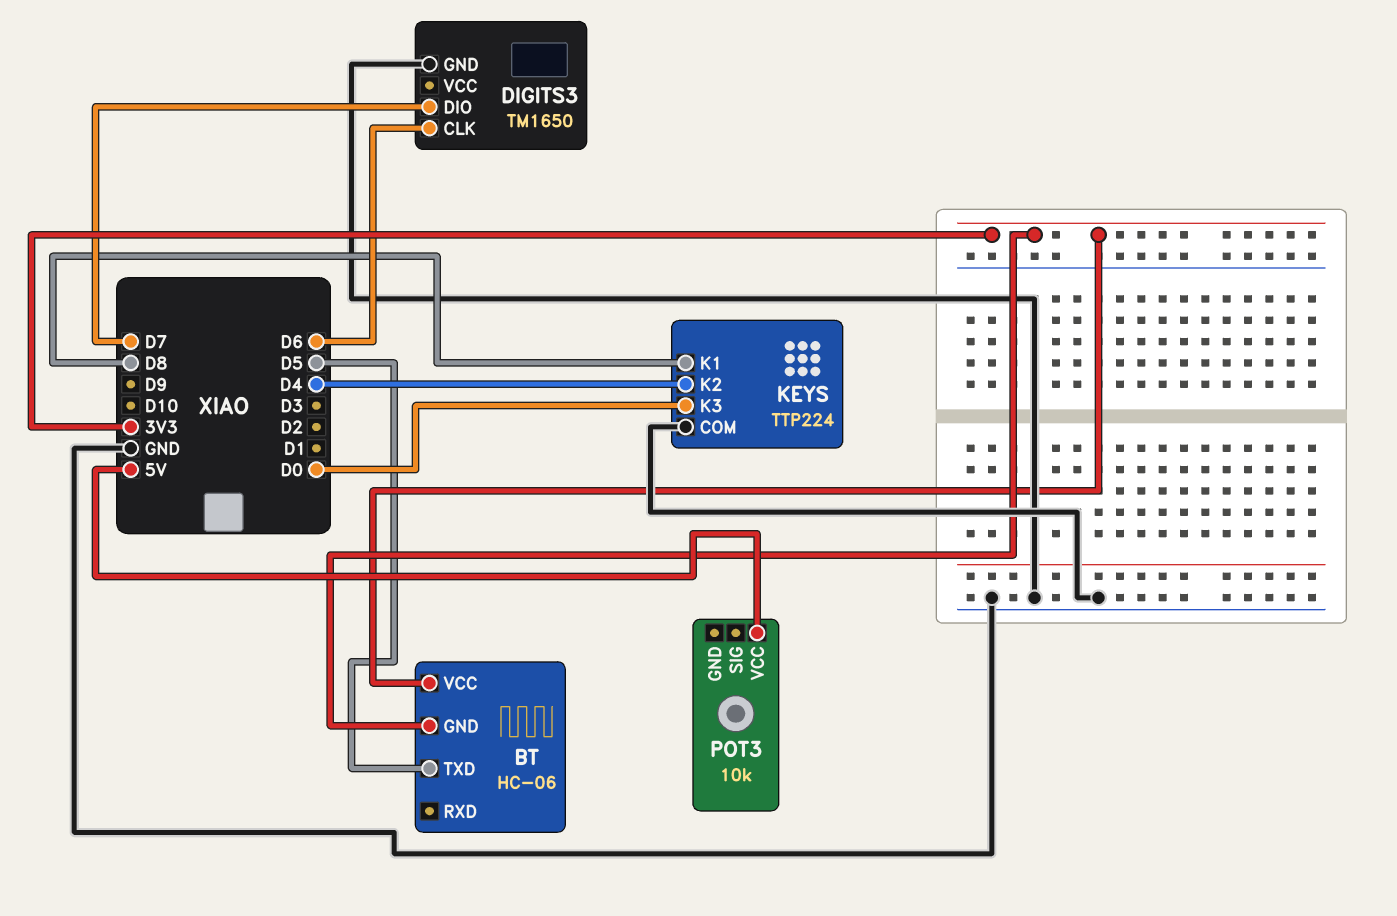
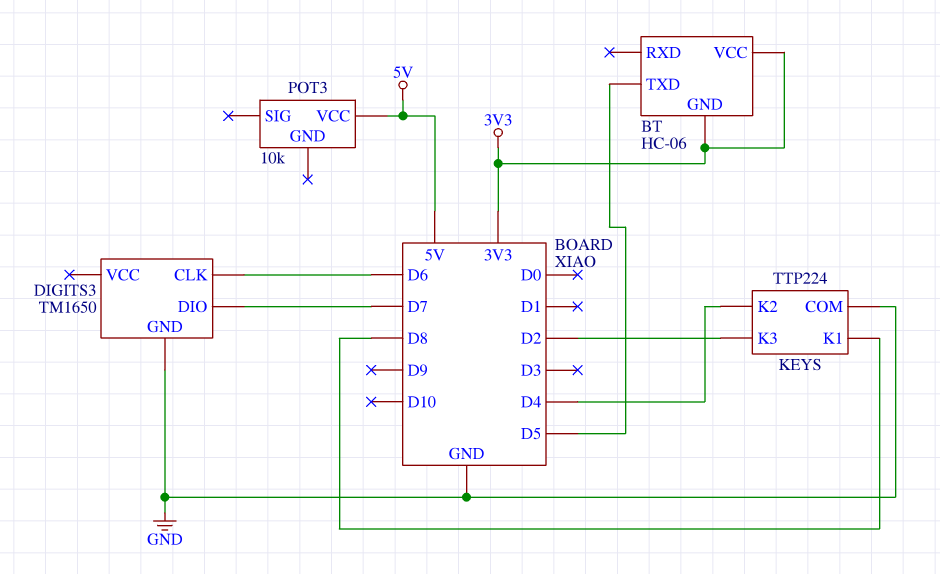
KEYS pin K3: D0 -> D2

